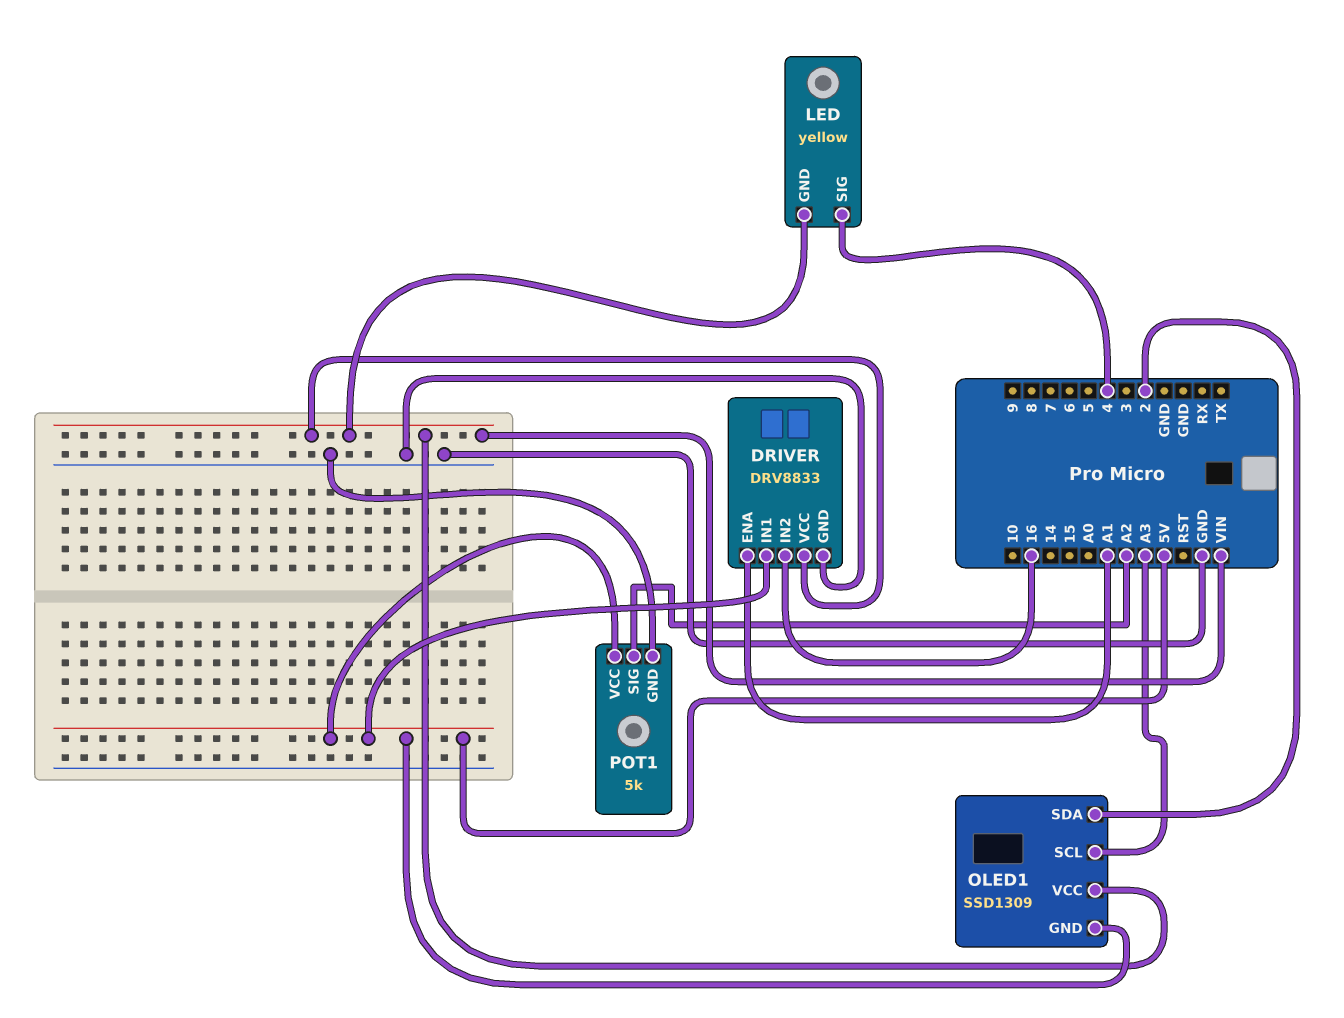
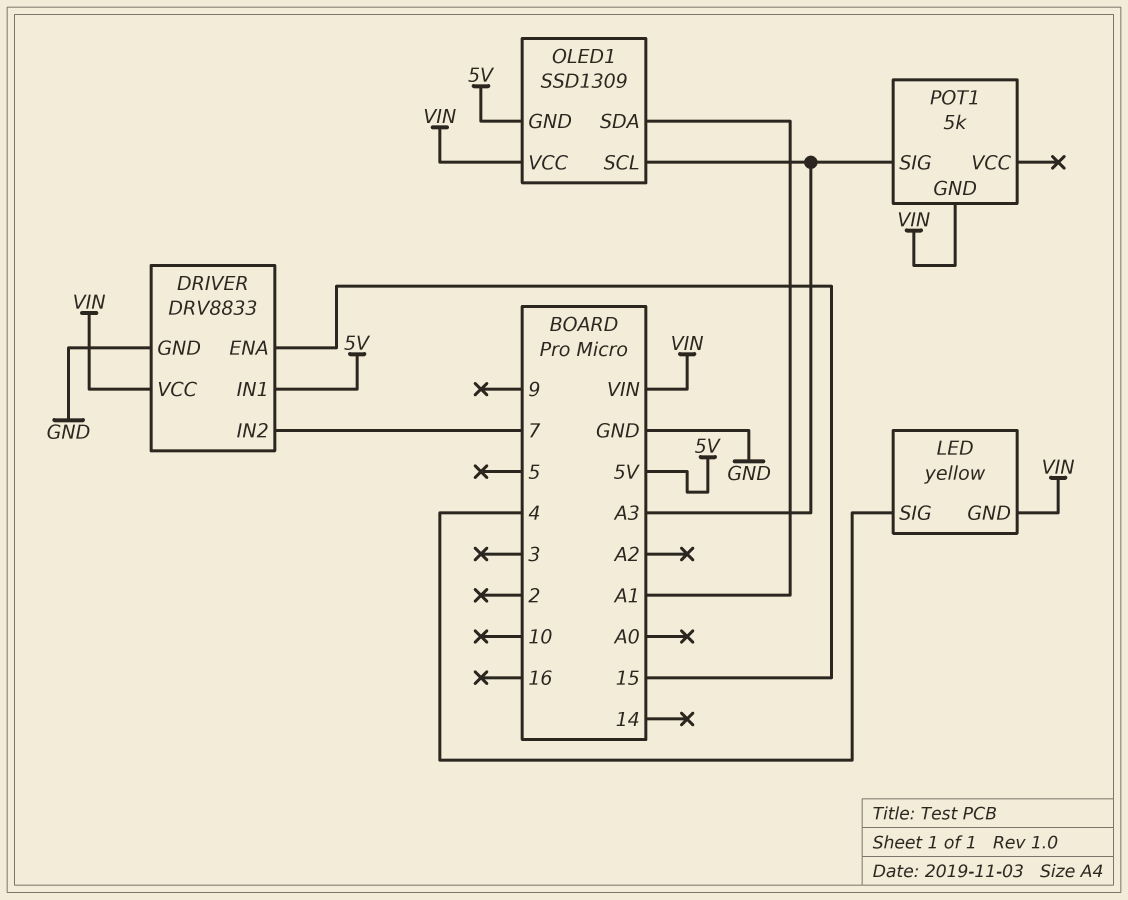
DRIVER pin ENA: A1 -> 15
DRIVER pin IN2: 16 -> 7
OLED1 pin SDA: 2 -> A1
POT1 pin GND: GND -> VIN
POT1 pin SIG: A2 -> A3
POT1 pin VCC: 5V -> none

